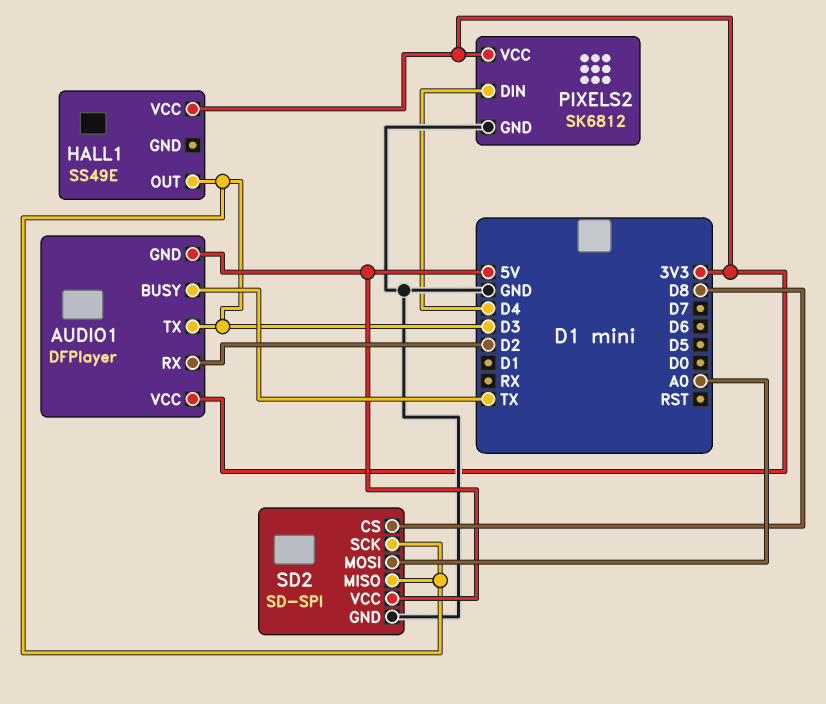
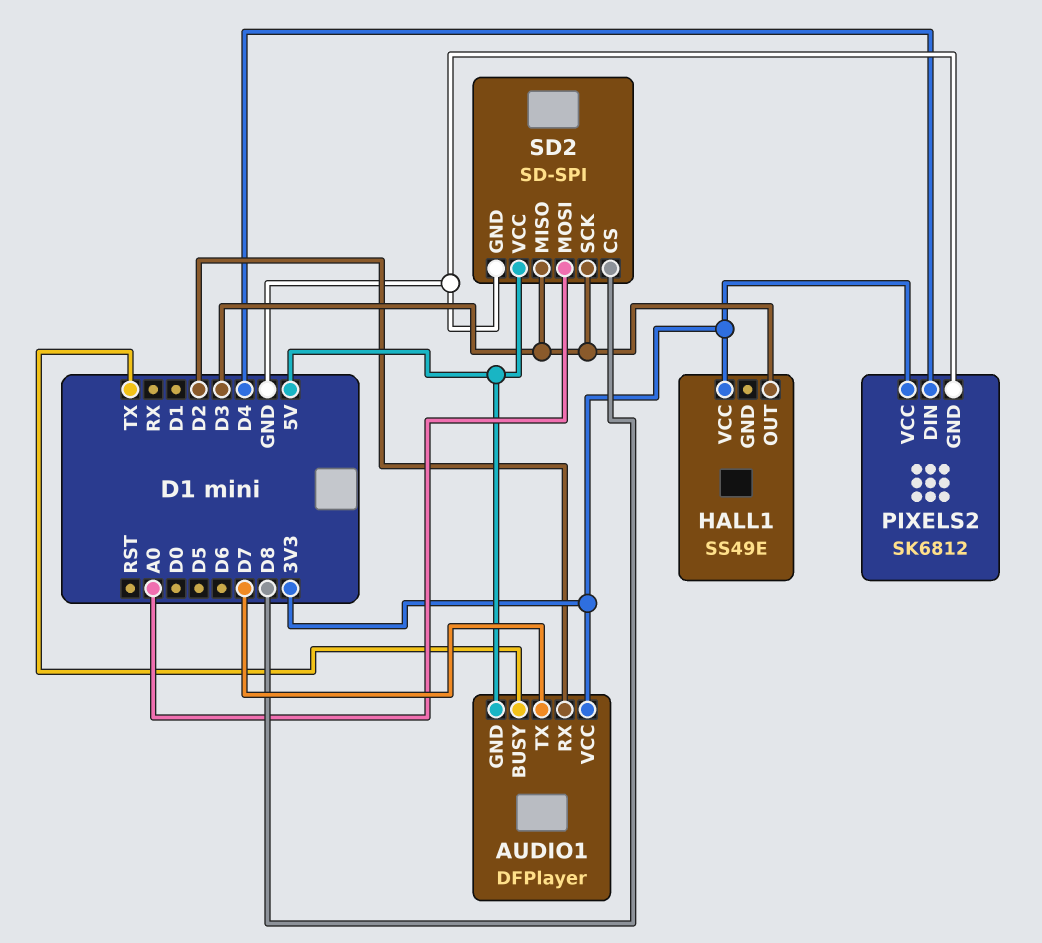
AUDIO1 pin TX: D3 -> D7

